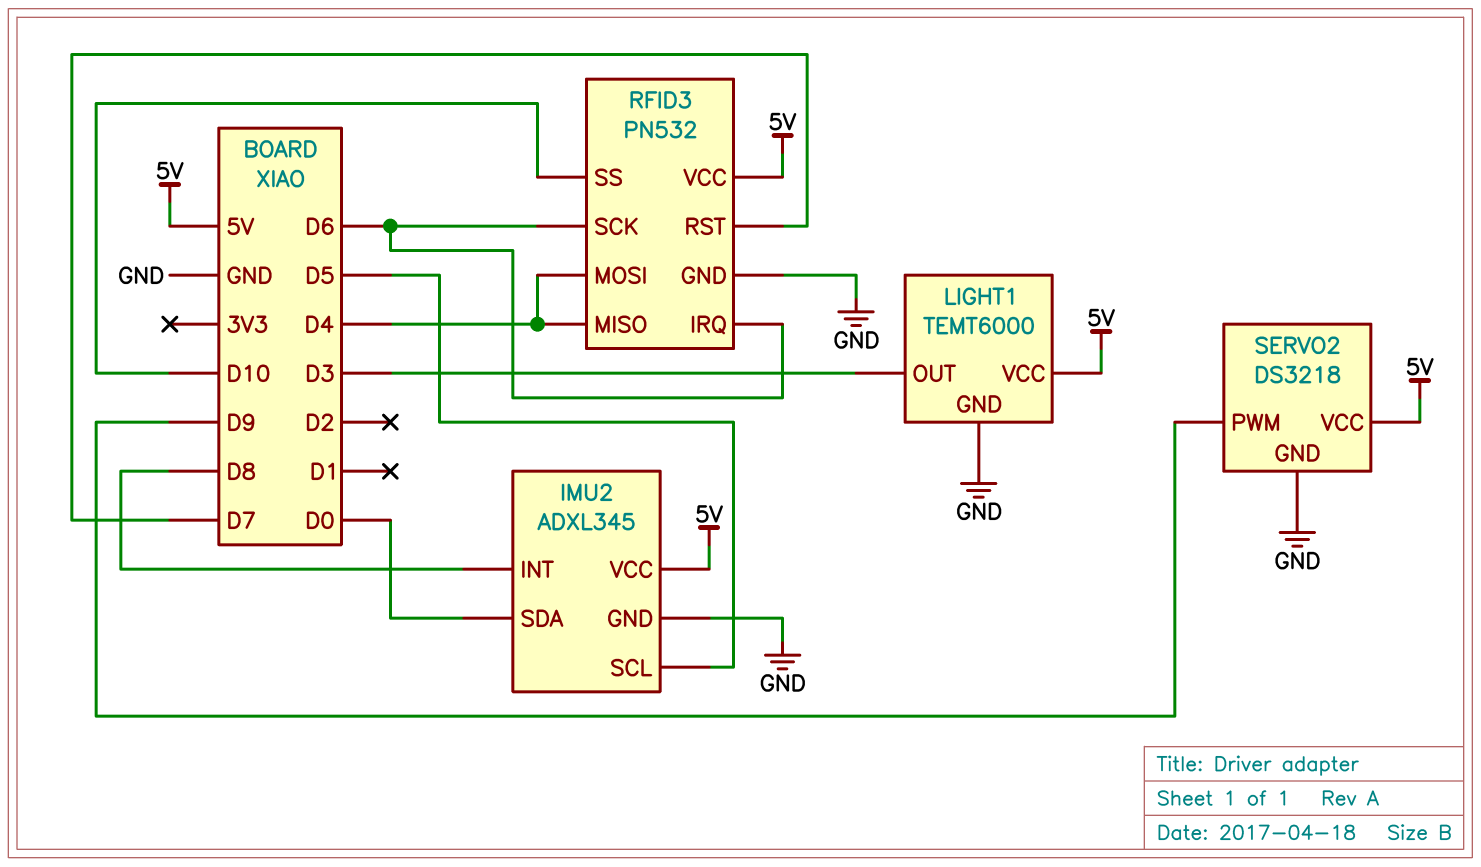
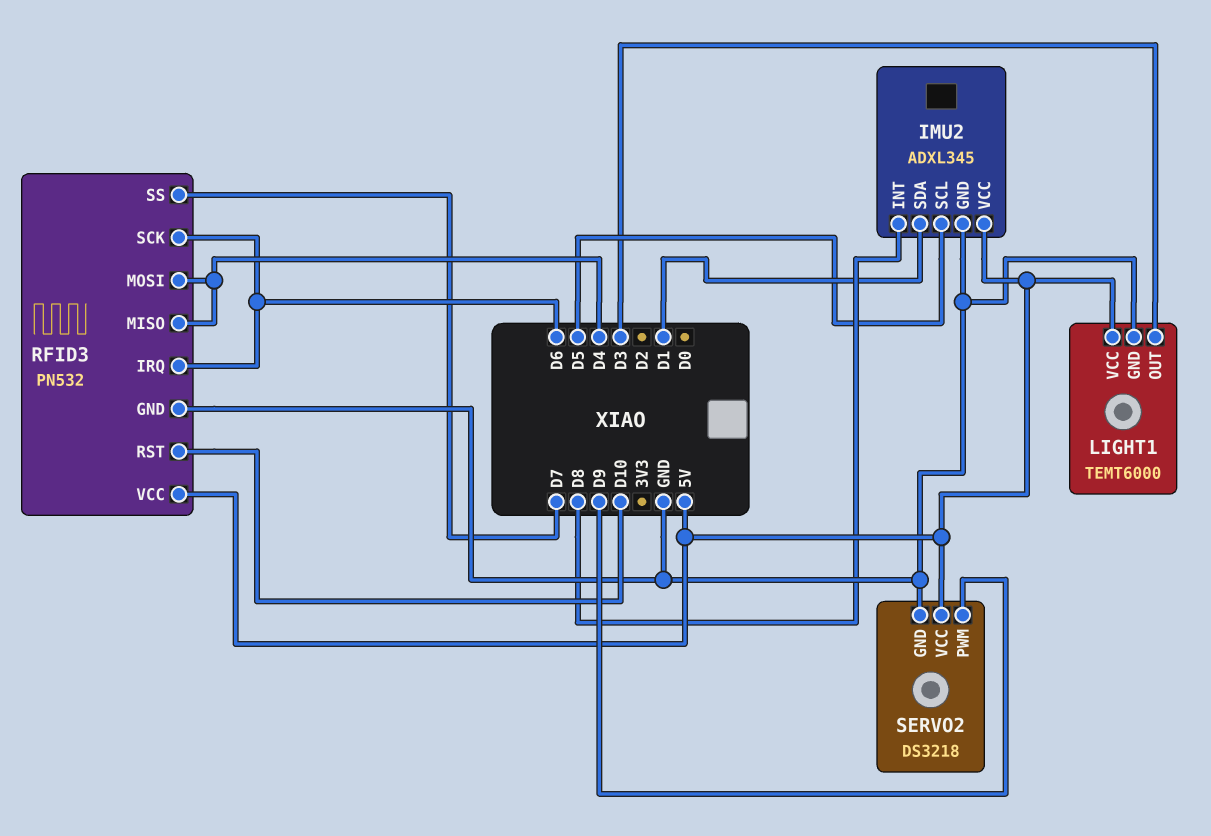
IMU2 pin SDA: D0 -> D1
RFID3 pin RST: D7 -> D10
RFID3 pin SS: D10 -> D7

